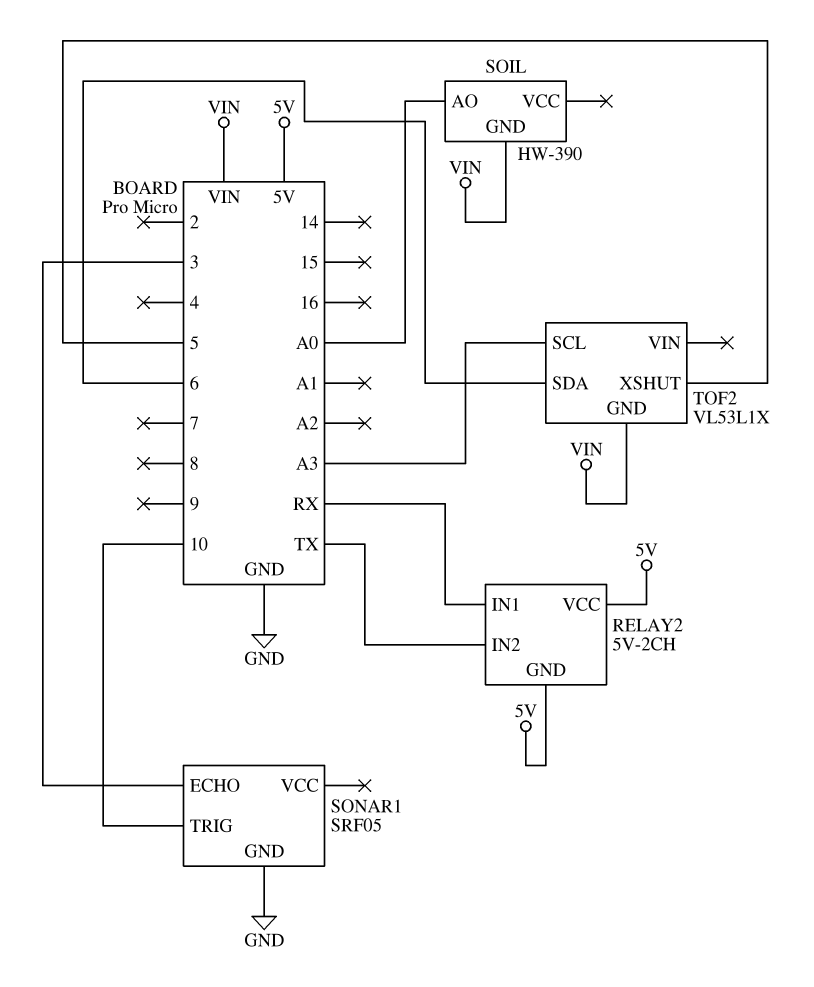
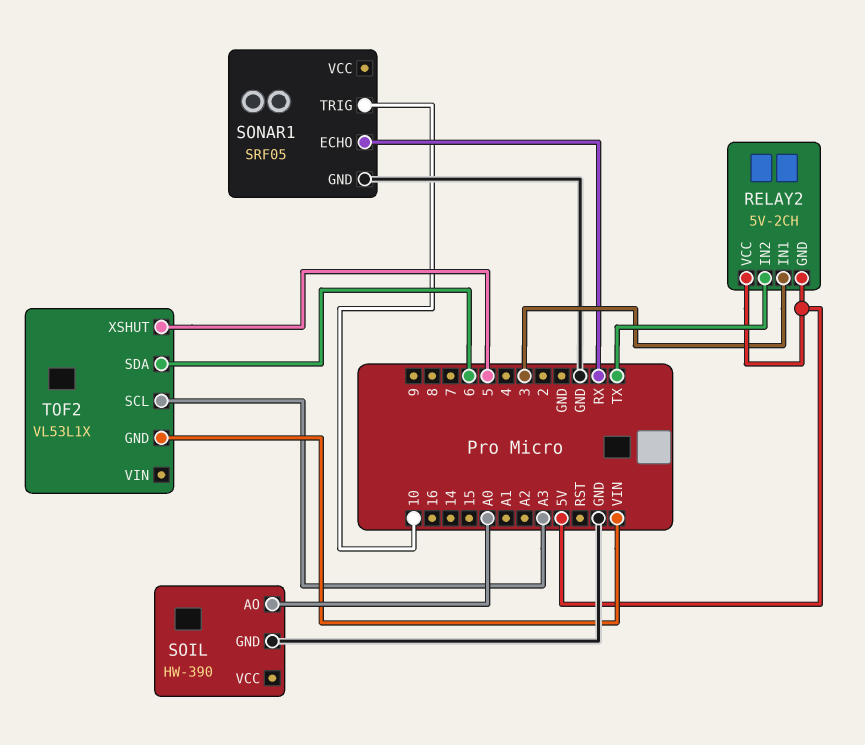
RELAY2 pin IN1: RX -> 3
SOIL pin GND: VIN -> GND
SONAR1 pin ECHO: 3 -> RX

